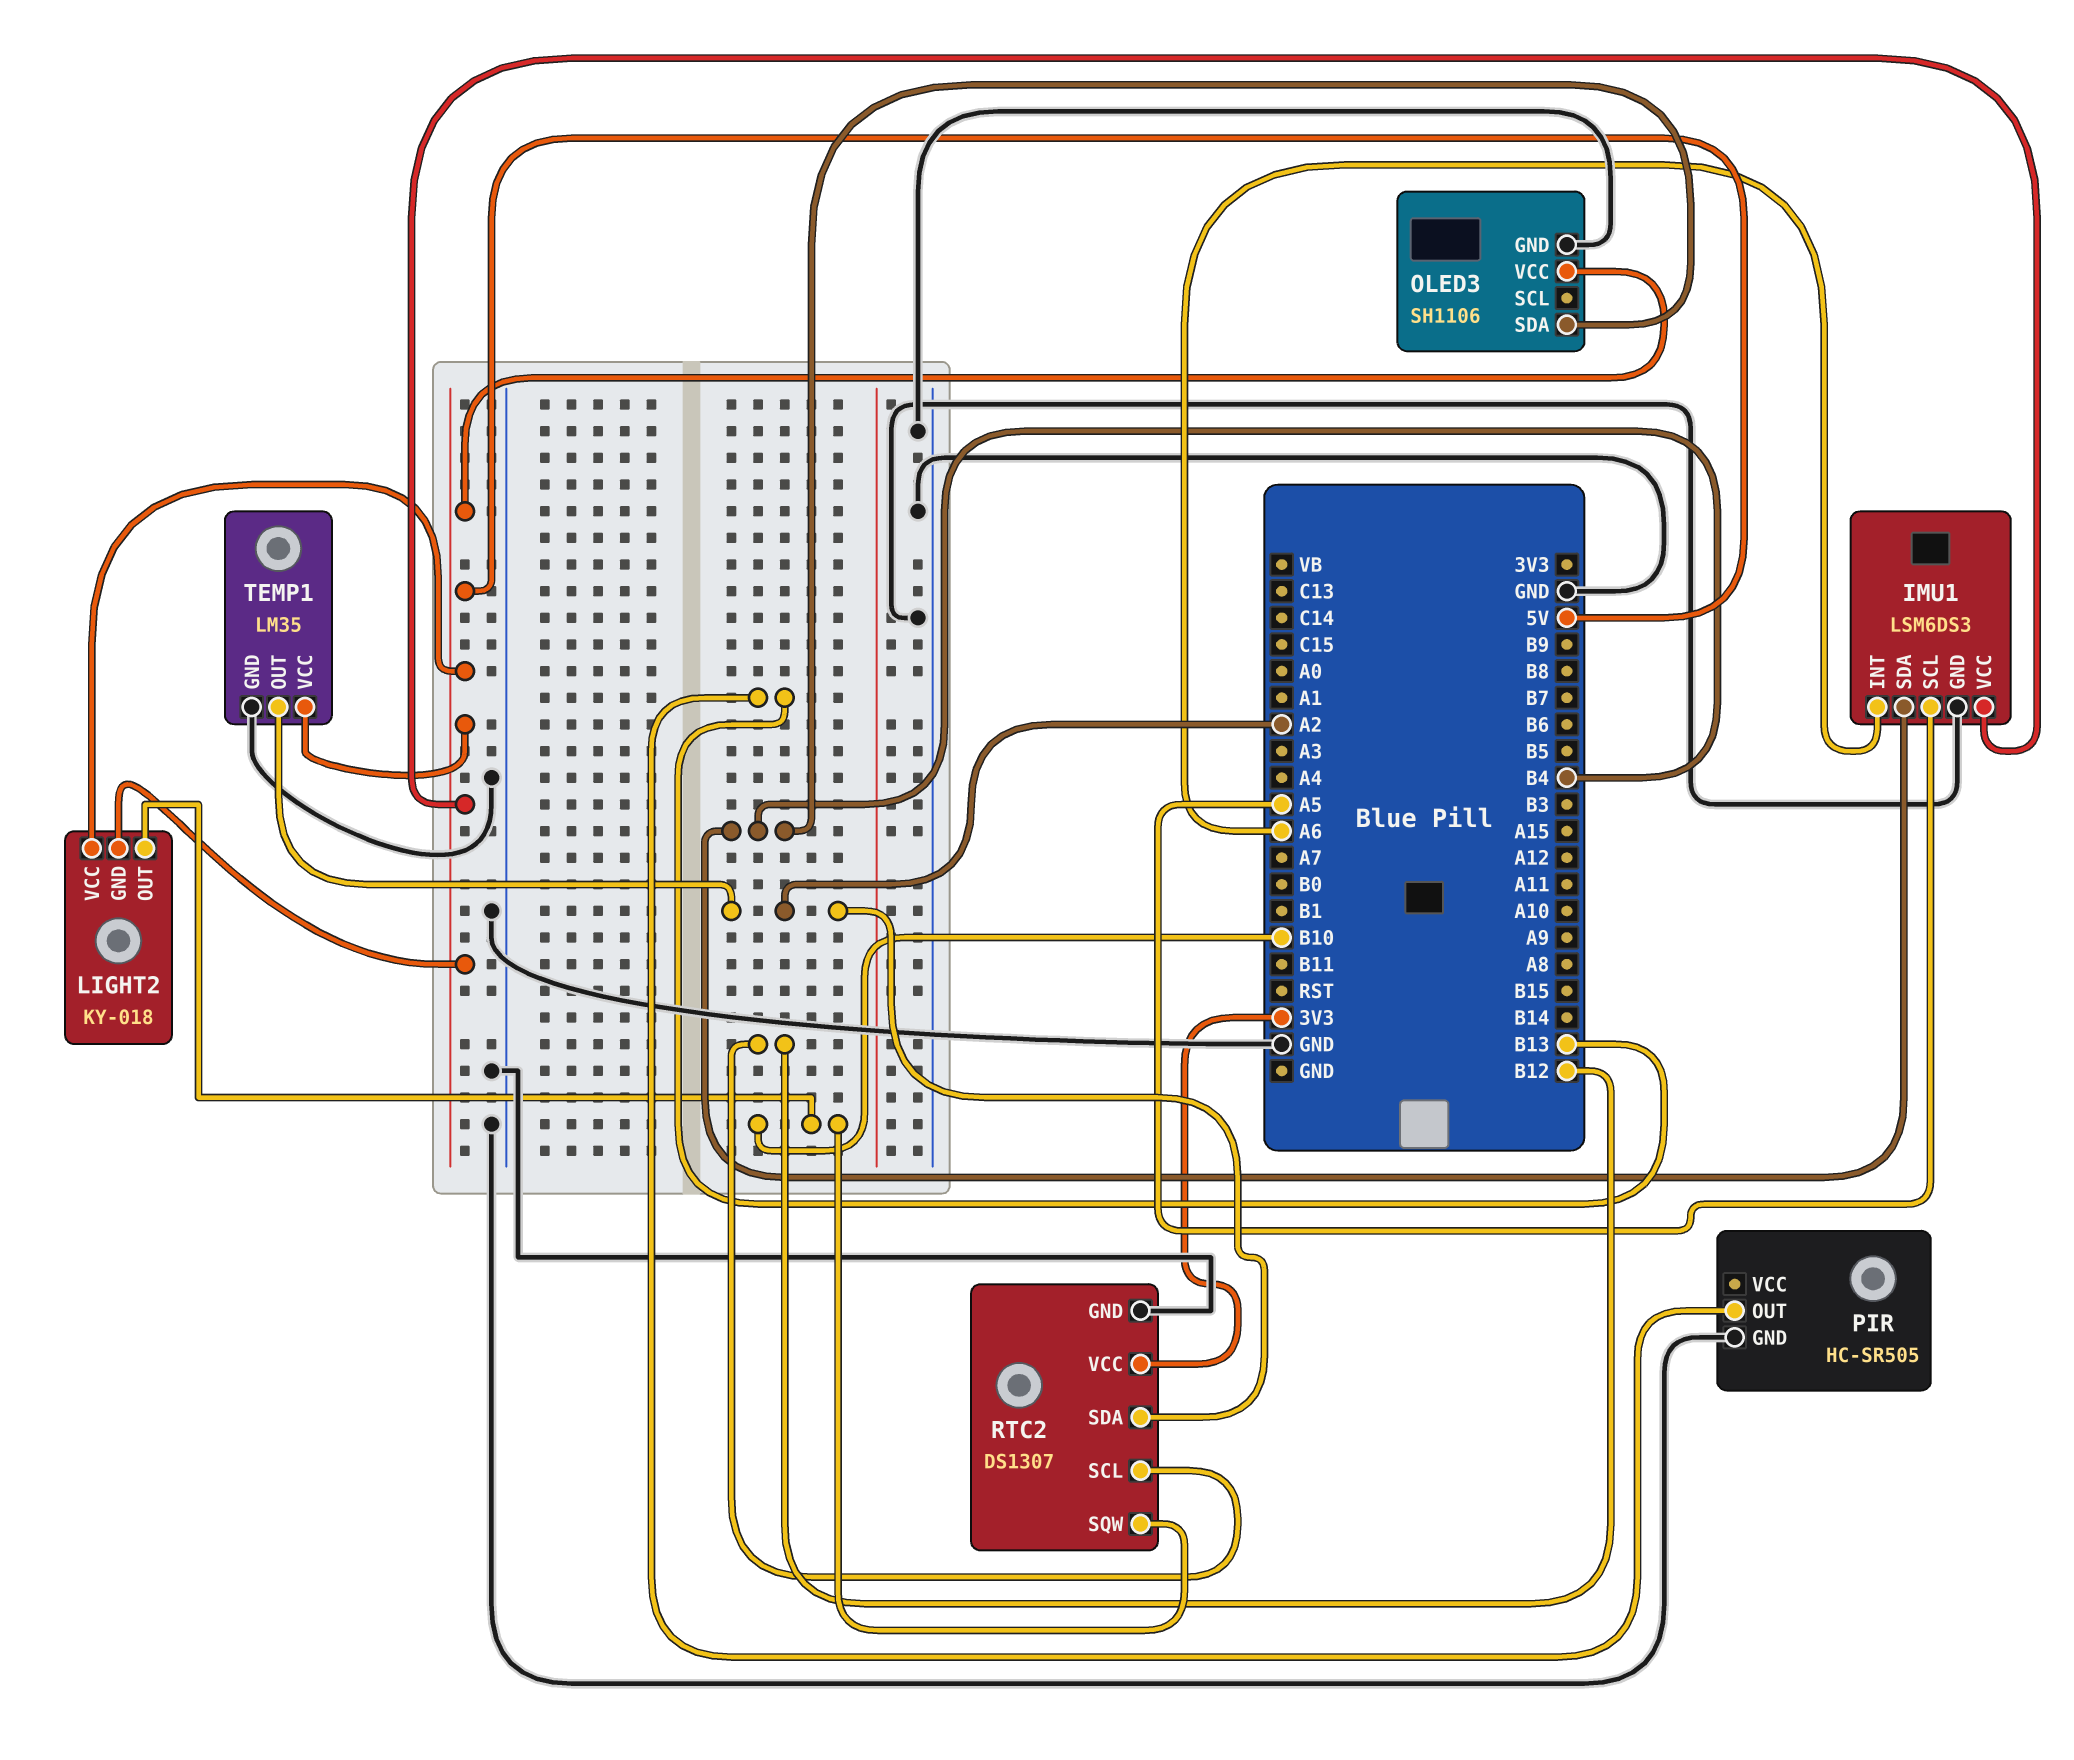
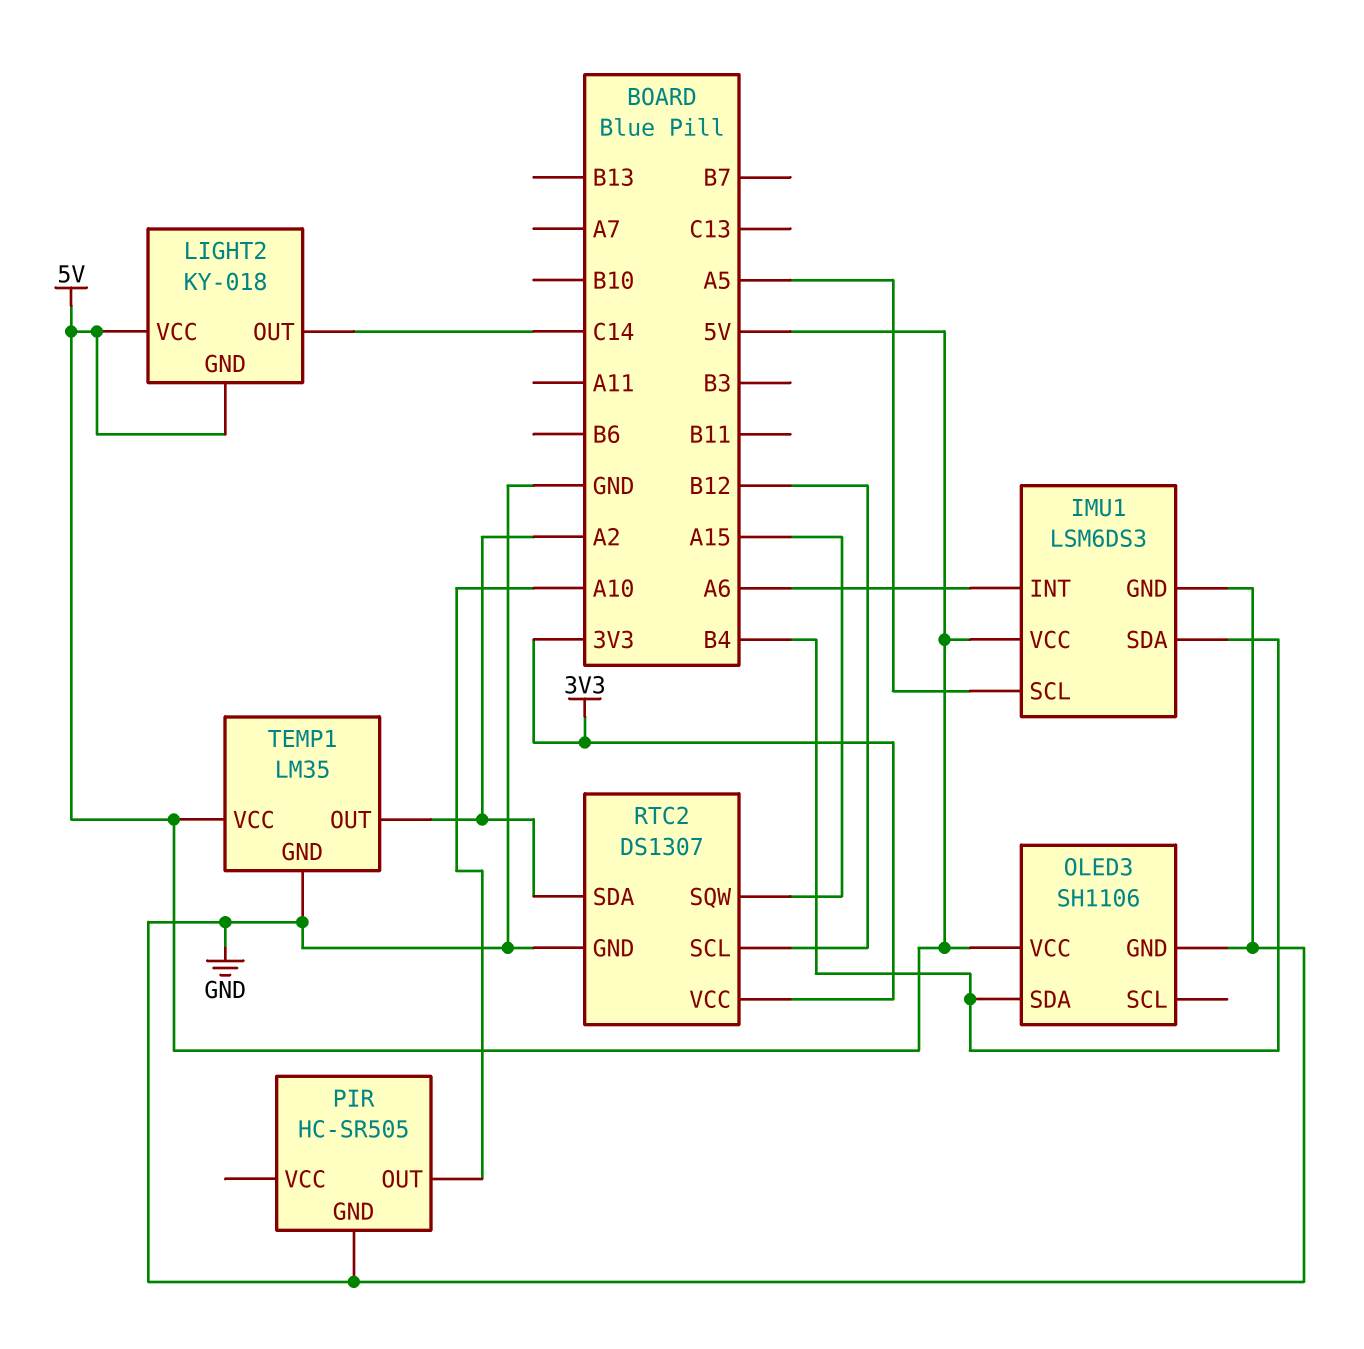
LIGHT2 pin OUT: B10 -> C14
PIR pin OUT: B13 -> A10
RTC2 pin SQW: B10 -> A15

